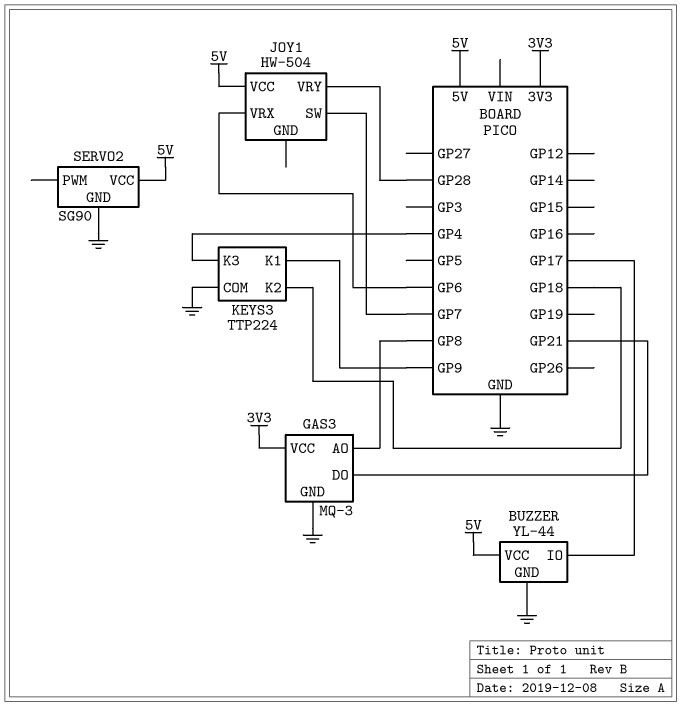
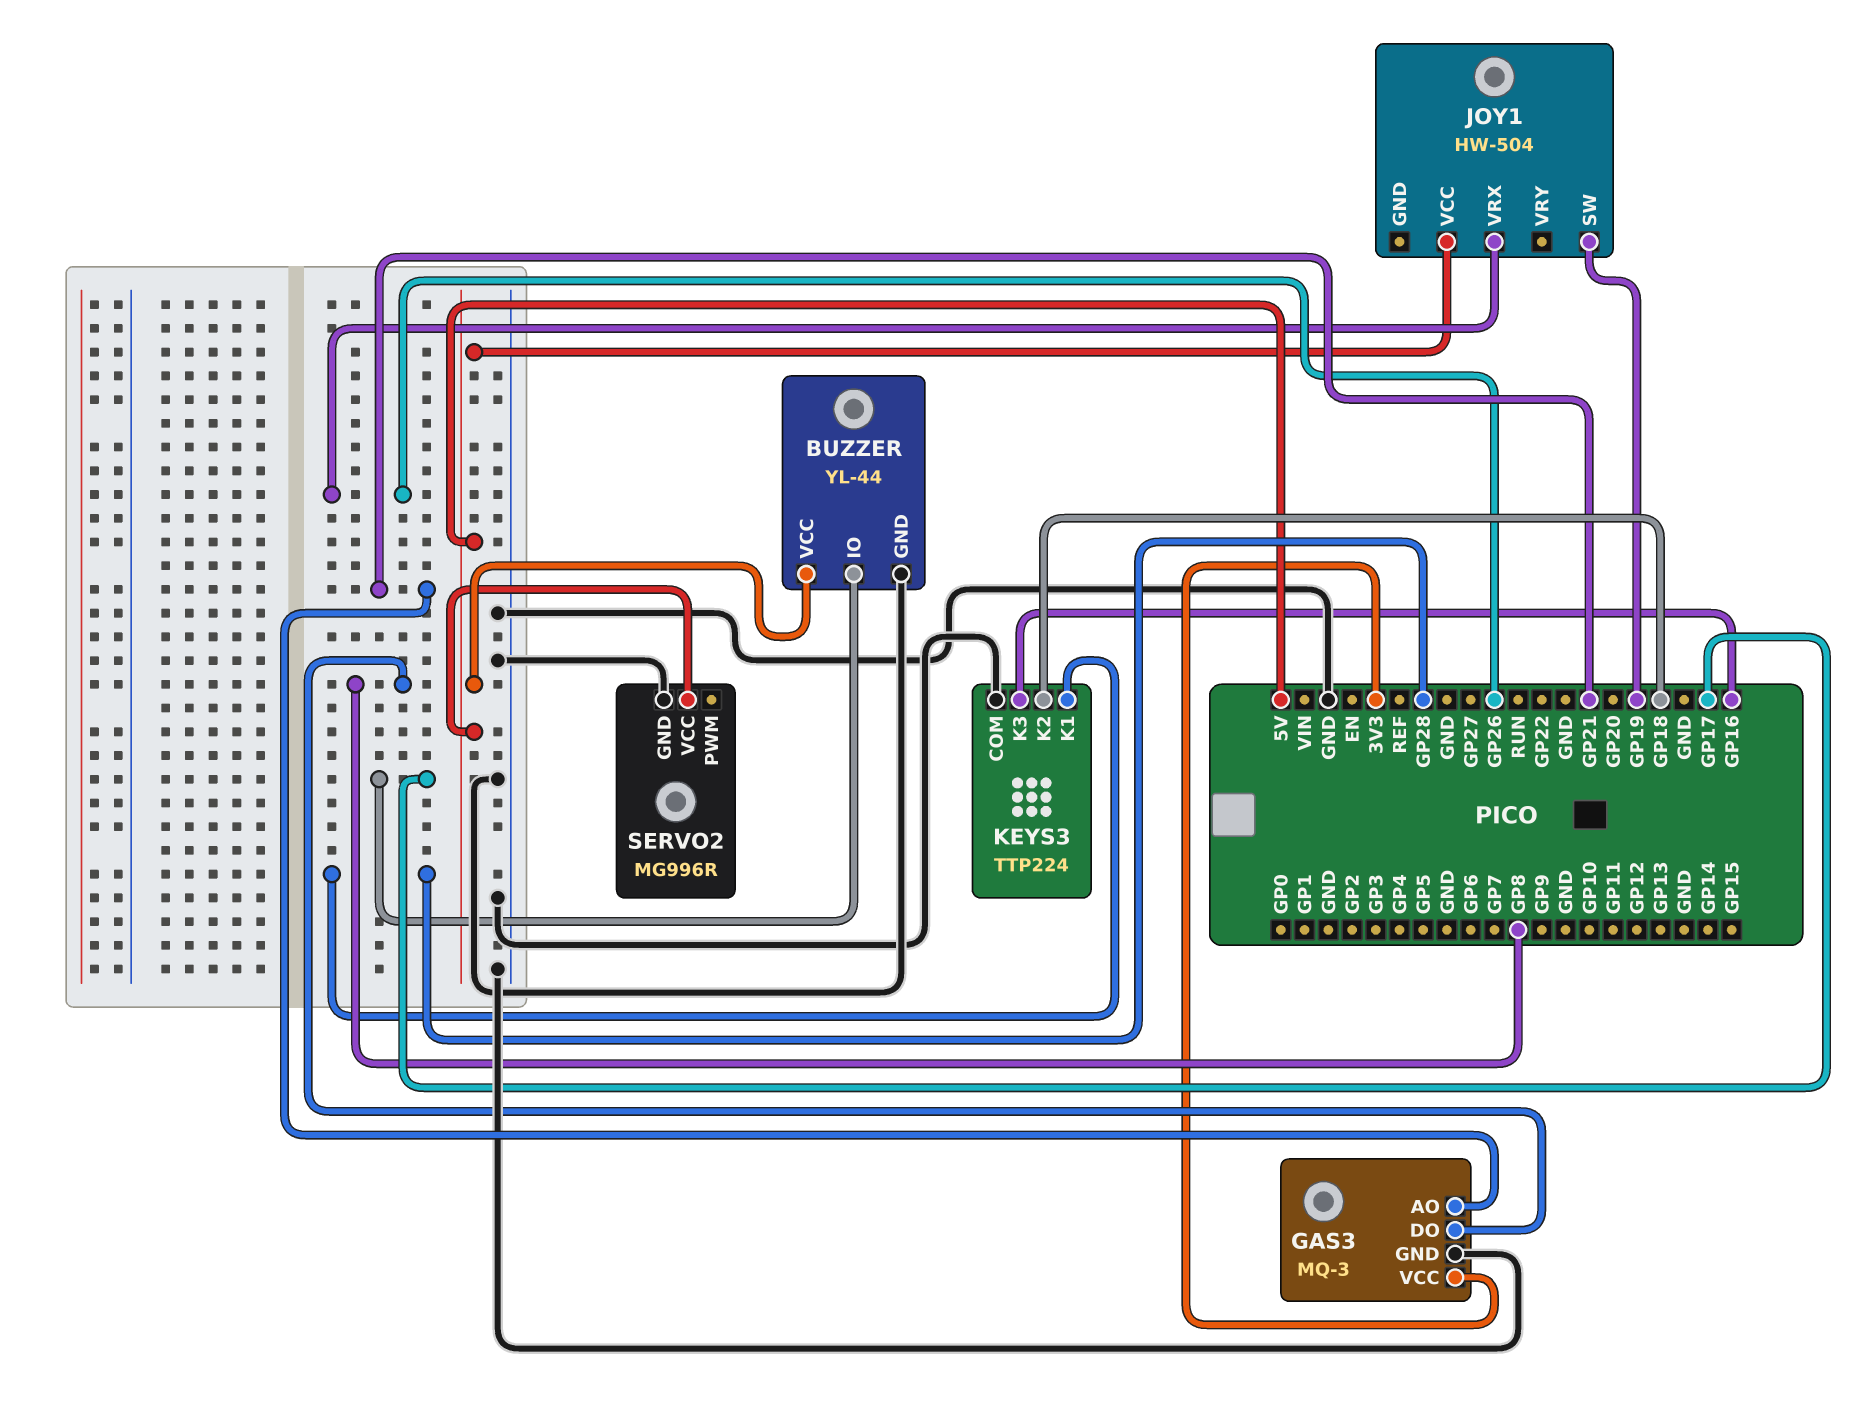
GAS3 pin AO: GP8 -> GP21
GAS3 pin DO: GP21 -> GP8
JOY1 pin SW: GP7 -> GP19
JOY1 pin VRX: GP6 -> GP26
JOY1 pin VRY: GP28 -> none
KEYS3 pin K1: GP9 -> GP28
KEYS3 pin K3: GP4 -> GP16
SERVO2: SG90 -> MG996R

